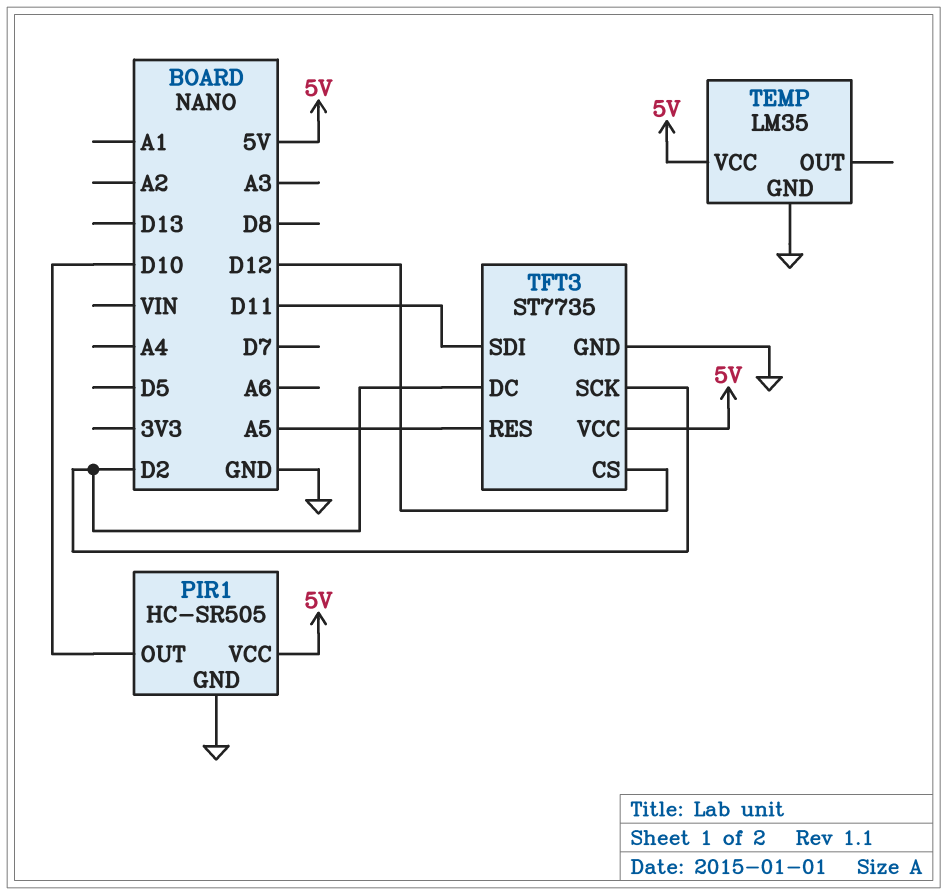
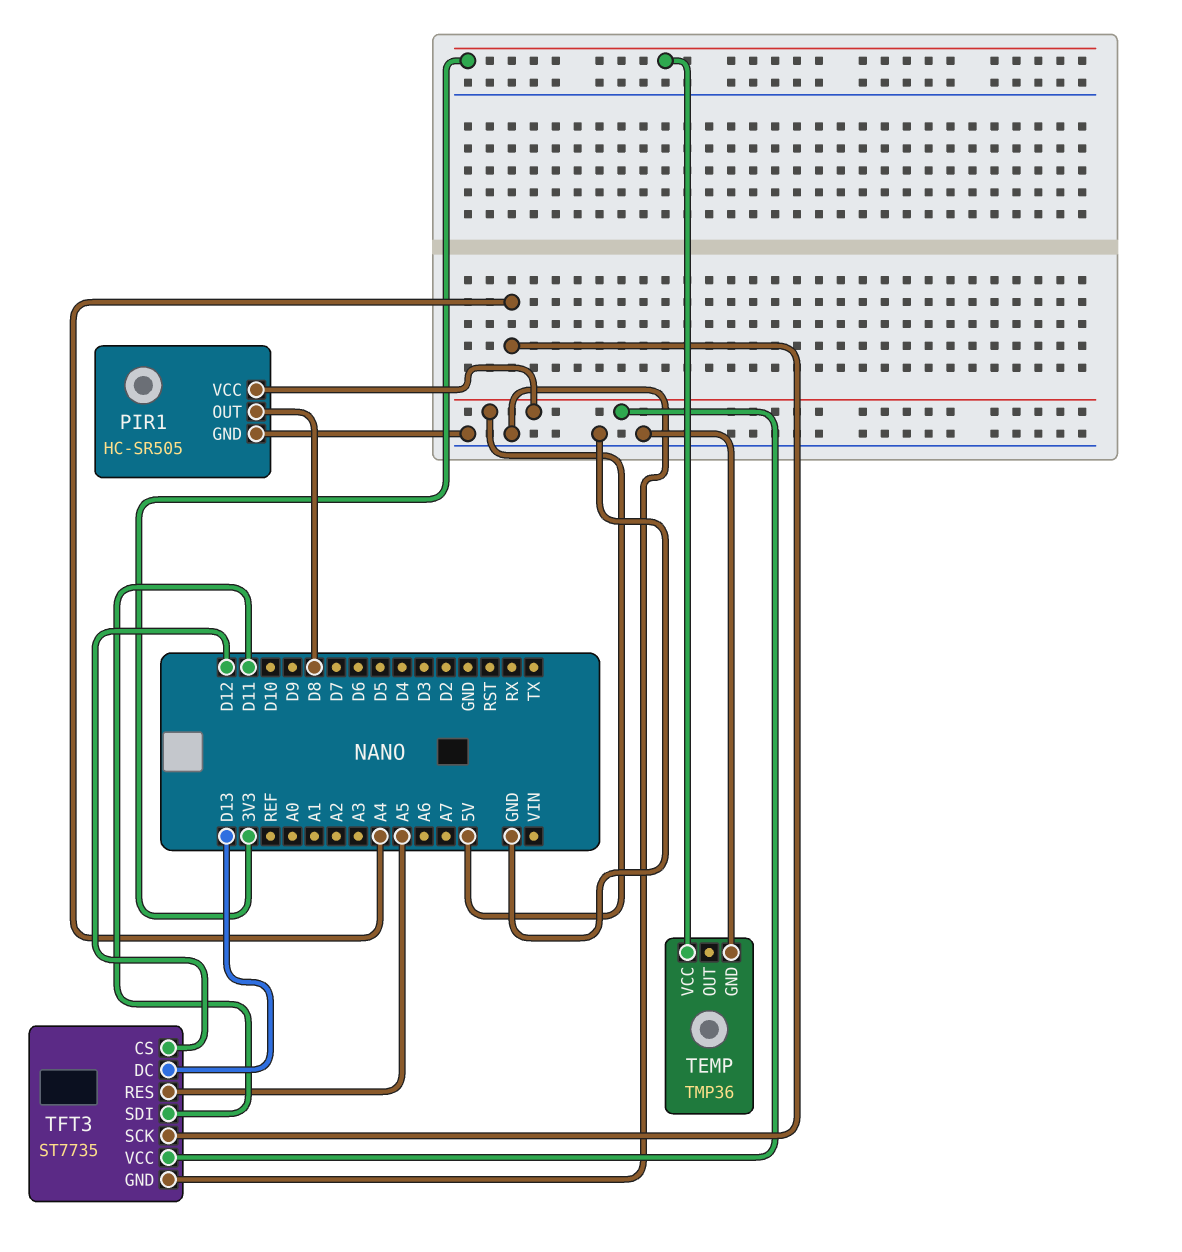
PIR1 pin OUT: D10 -> D8
TEMP: LM35 -> TMP36
TEMP pin VCC: 5V -> 3V3
TFT3 pin DC: D2 -> D13
TFT3 pin SCK: D2 -> A4

